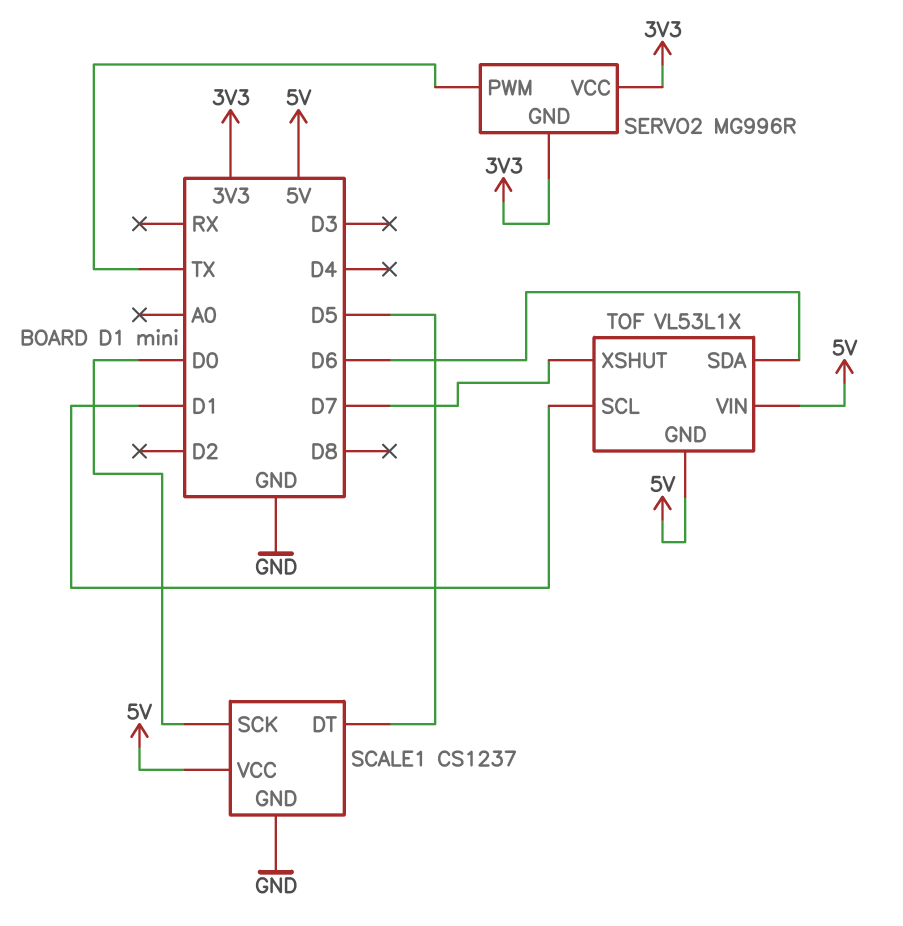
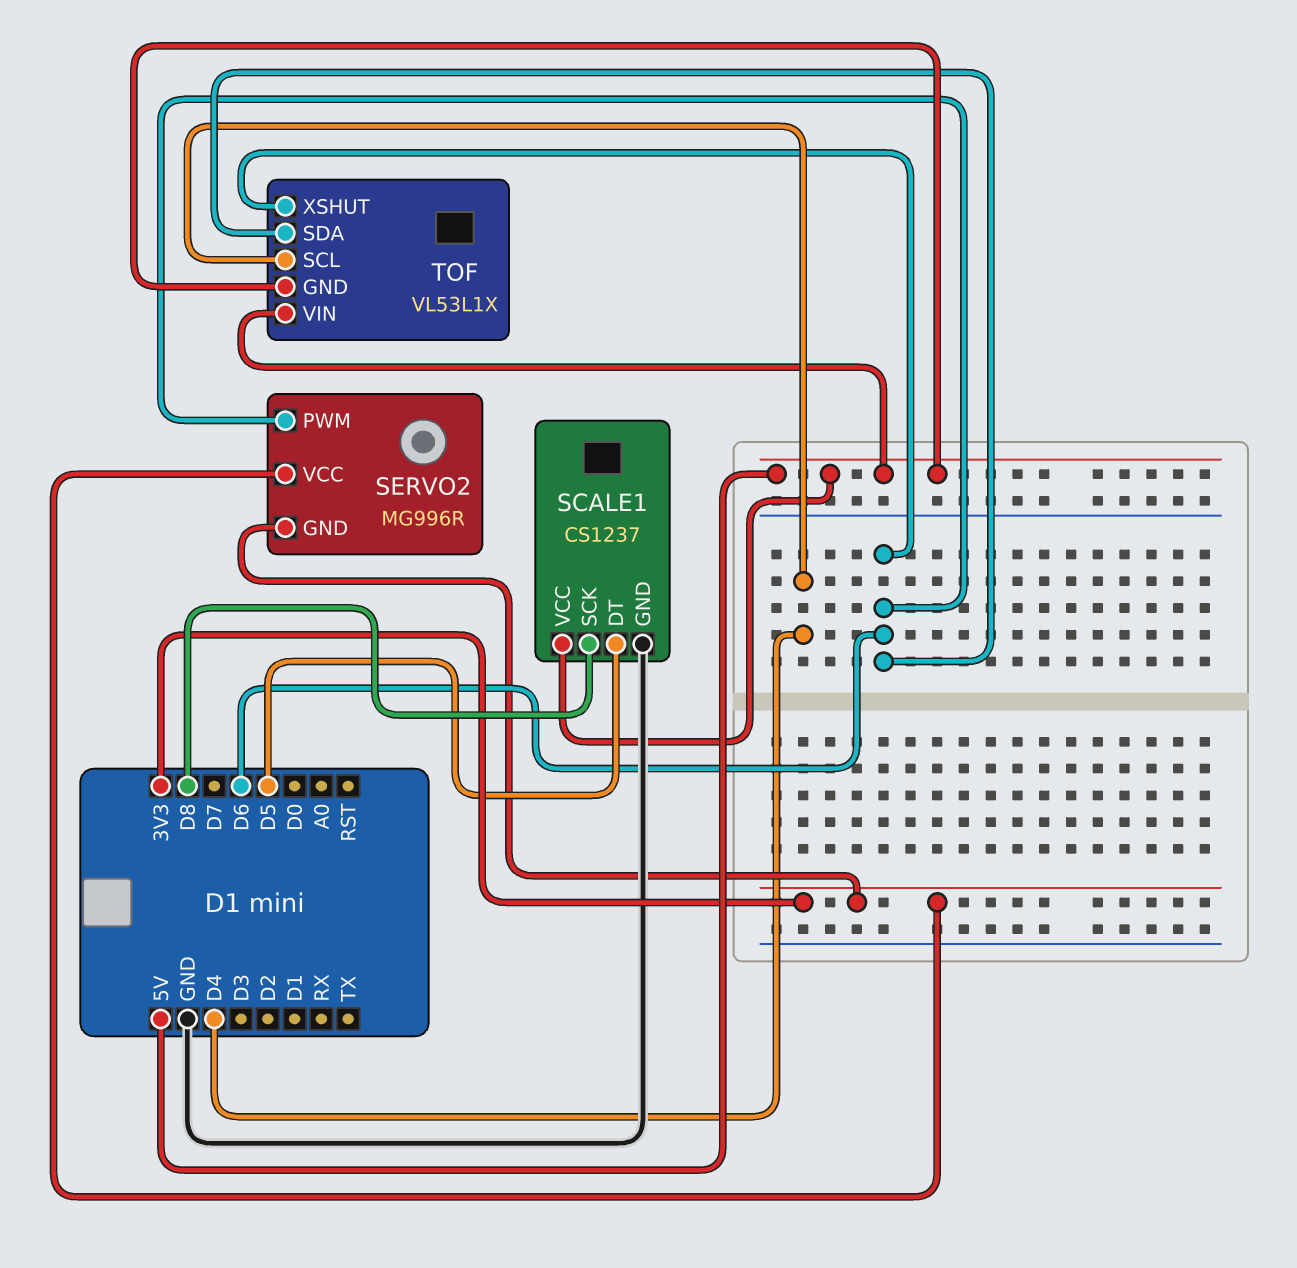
SCALE1 pin SCK: D0 -> D8
SERVO2 pin PWM: TX -> D6
TOF pin SCL: D1 -> D4
TOF pin XSHUT: D7 -> D6

